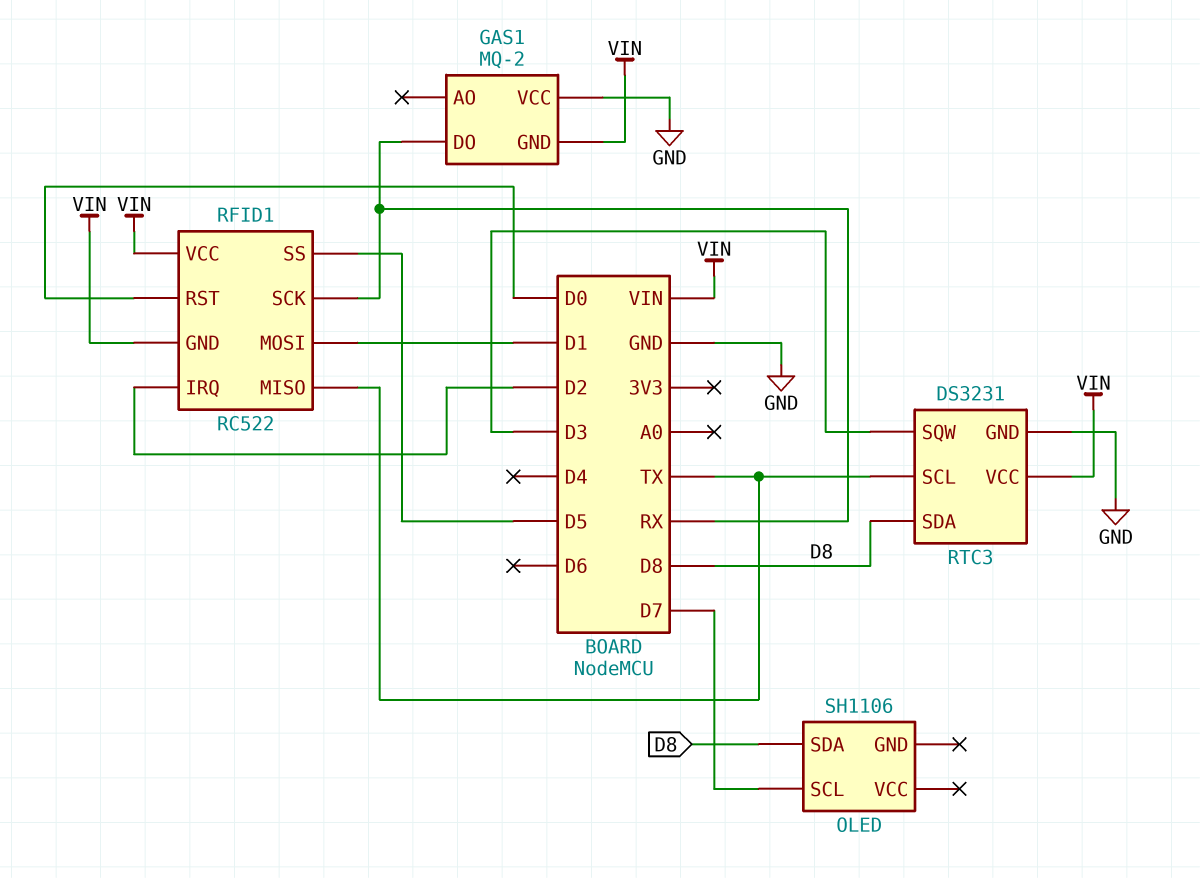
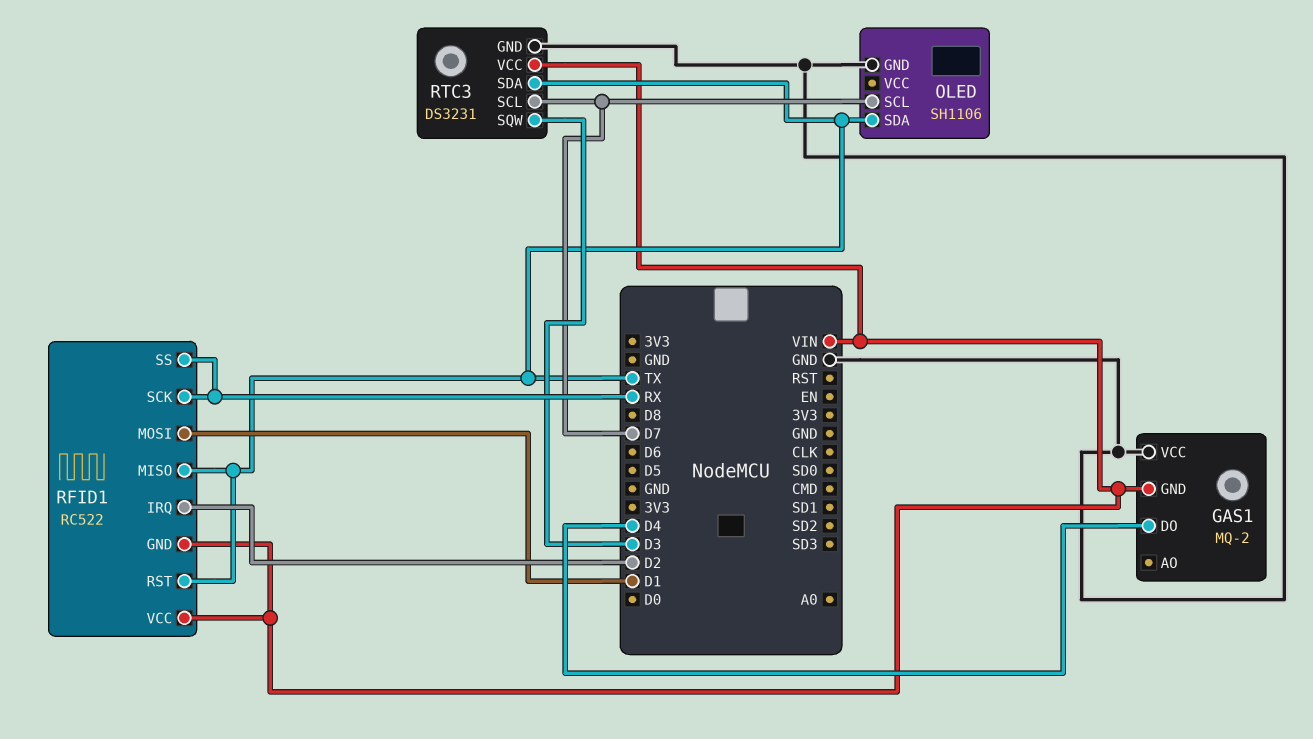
GAS1 pin DO: RX -> D4
OLED pin GND: none -> GND
OLED pin SDA: D8 -> TX
RFID1 pin RST: D0 -> TX
RFID1 pin SS: D5 -> RX
RTC3 pin SCL: TX -> D7
RTC3 pin SDA: D8 -> TX

